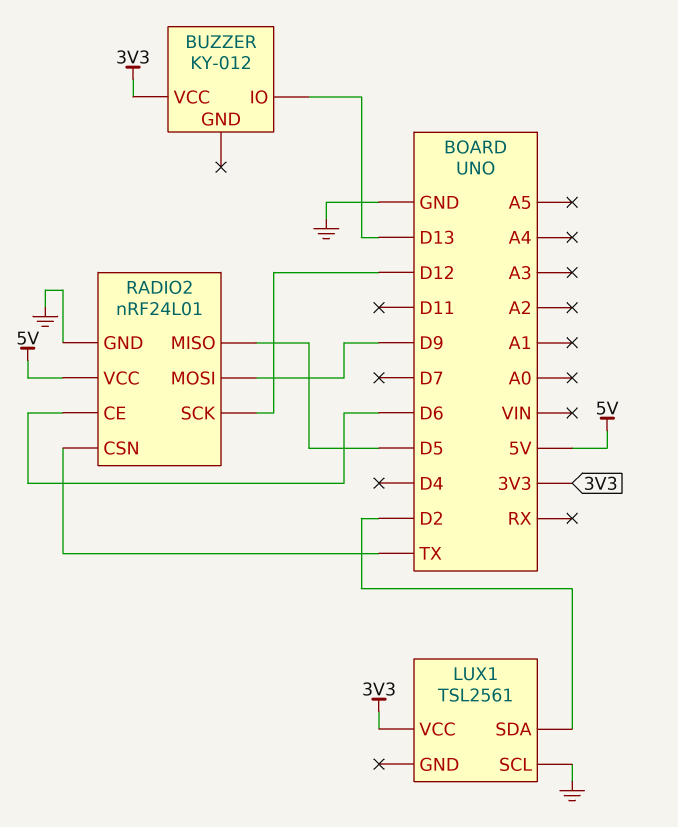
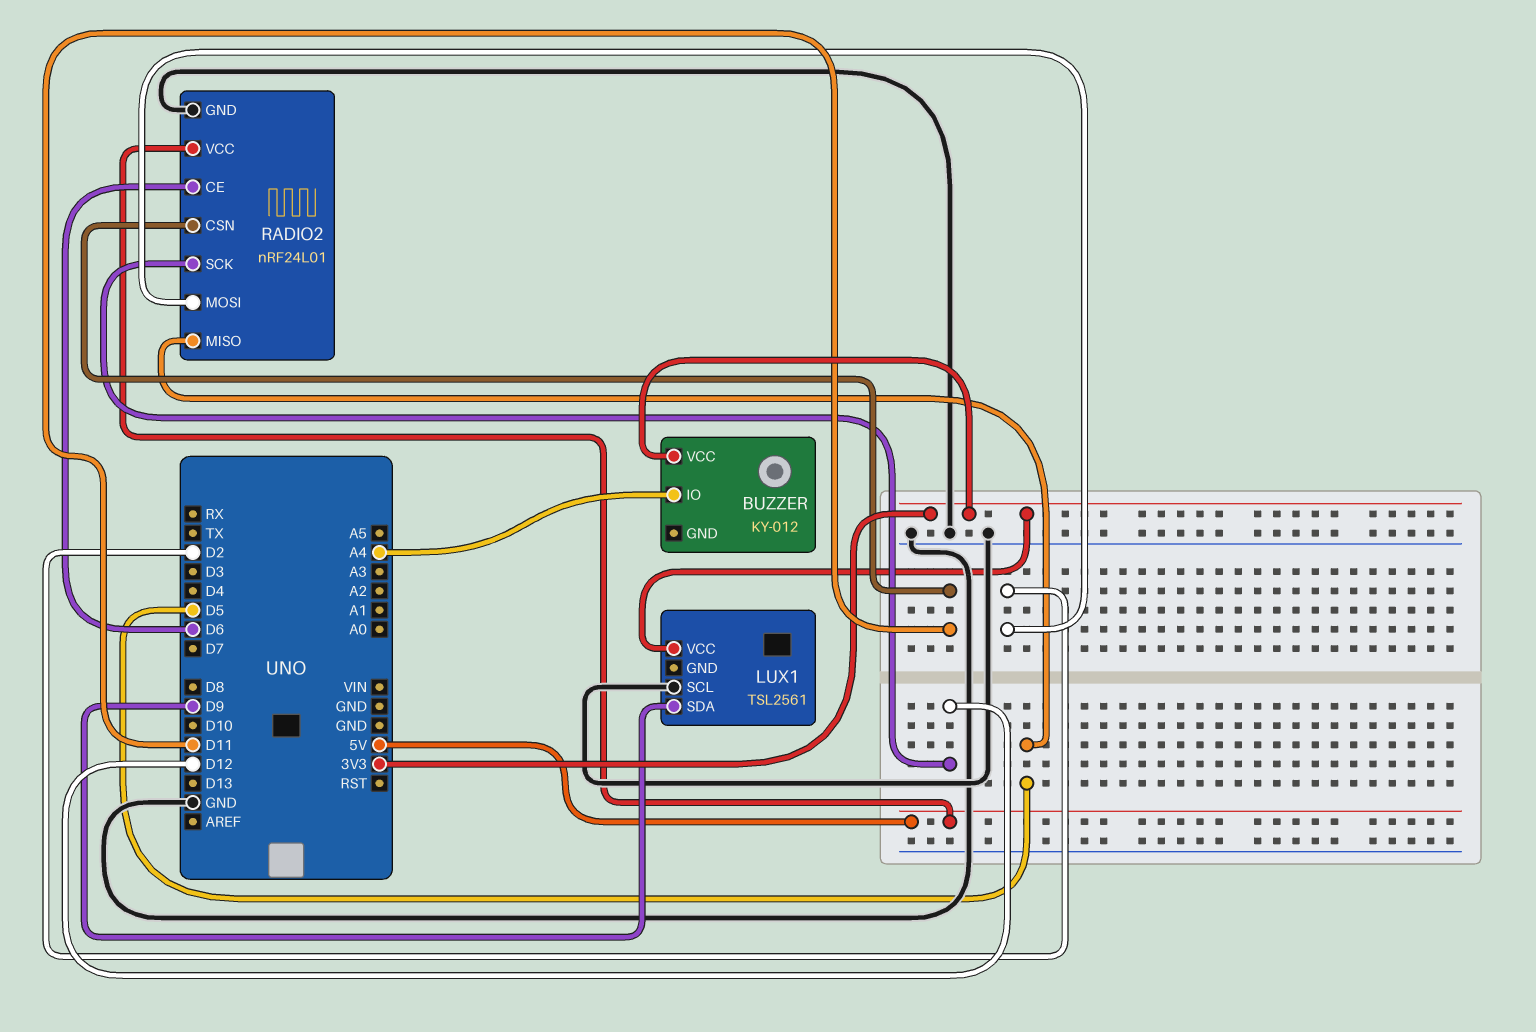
BUZZER pin IO: D13 -> A4
LUX1 pin SDA: D2 -> D9
RADIO2 pin CSN: TX -> D11
RADIO2 pin MOSI: D9 -> D2

